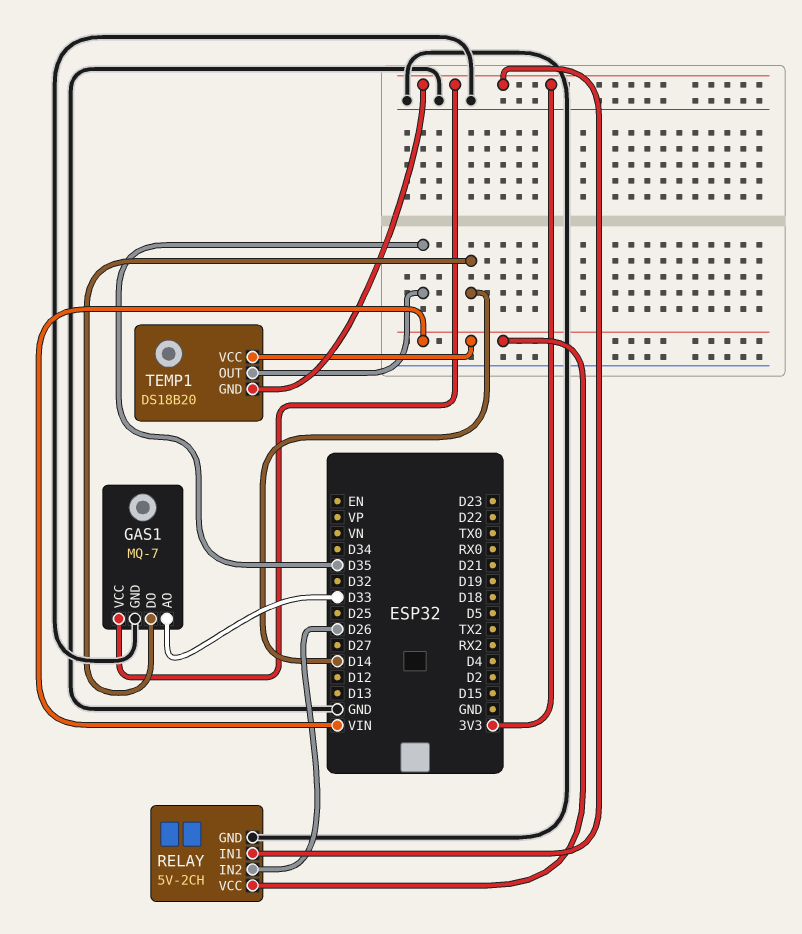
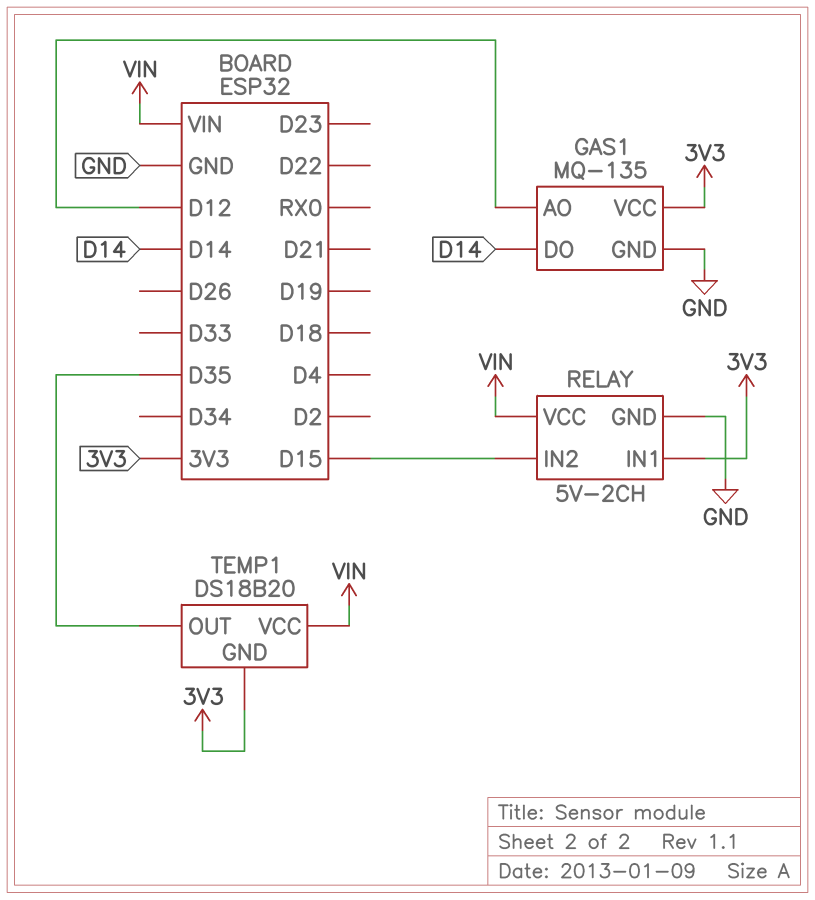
GAS1: MQ-7 -> MQ-135
GAS1 pin AO: D33 -> D12
RELAY pin IN2: D26 -> D15

